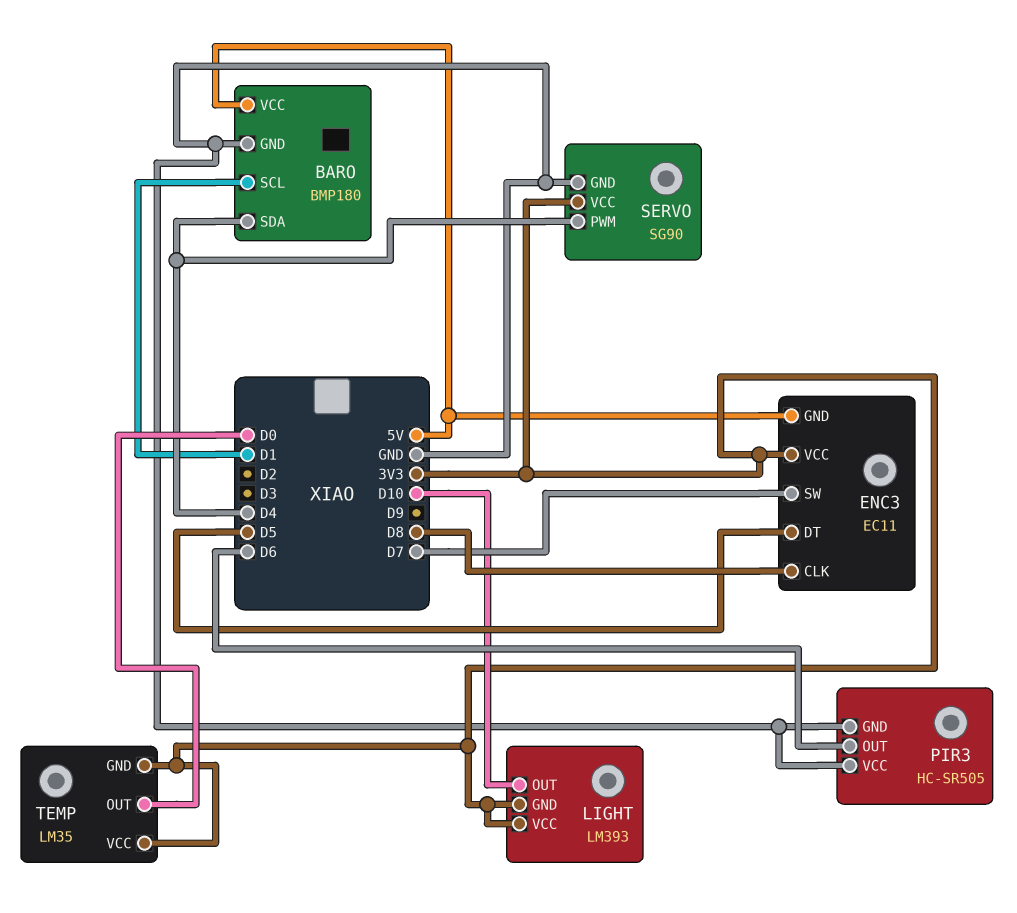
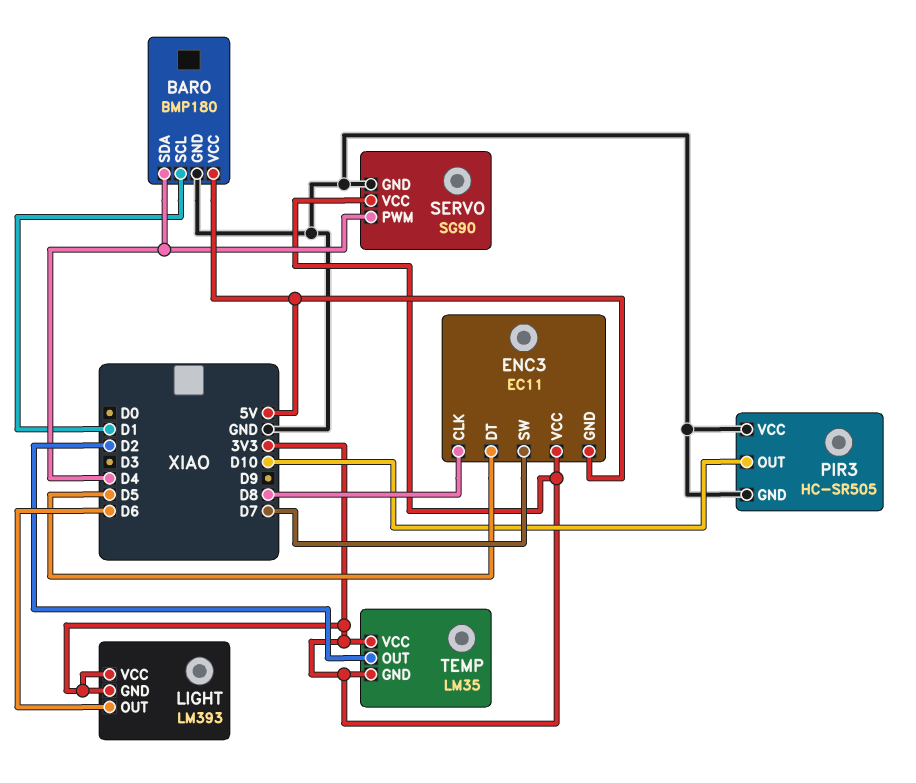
LIGHT pin OUT: D10 -> D6
PIR3 pin OUT: D6 -> D10
TEMP pin OUT: D0 -> D2

